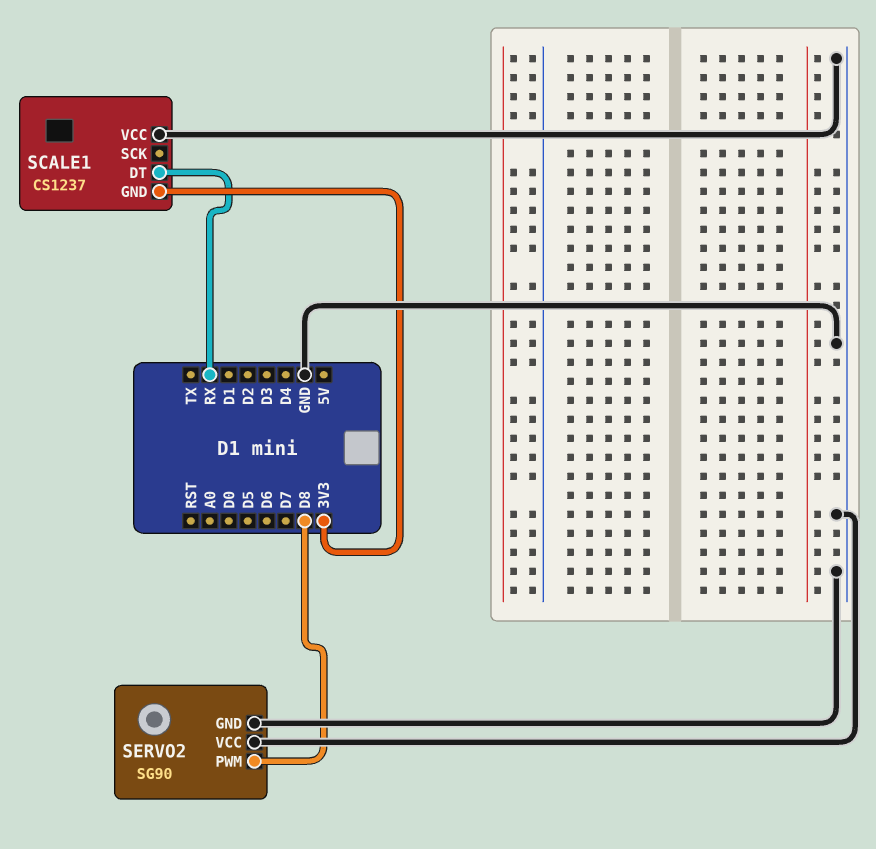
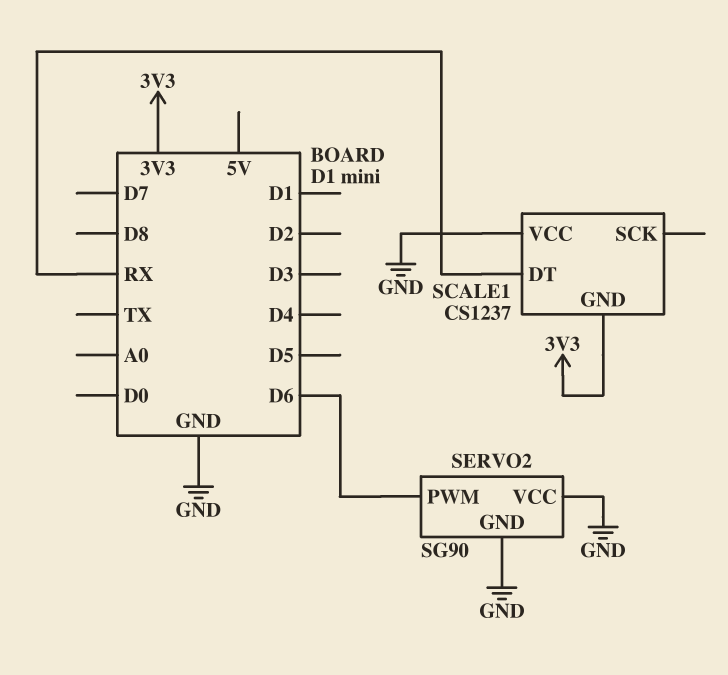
SERVO2 pin PWM: D8 -> D6

